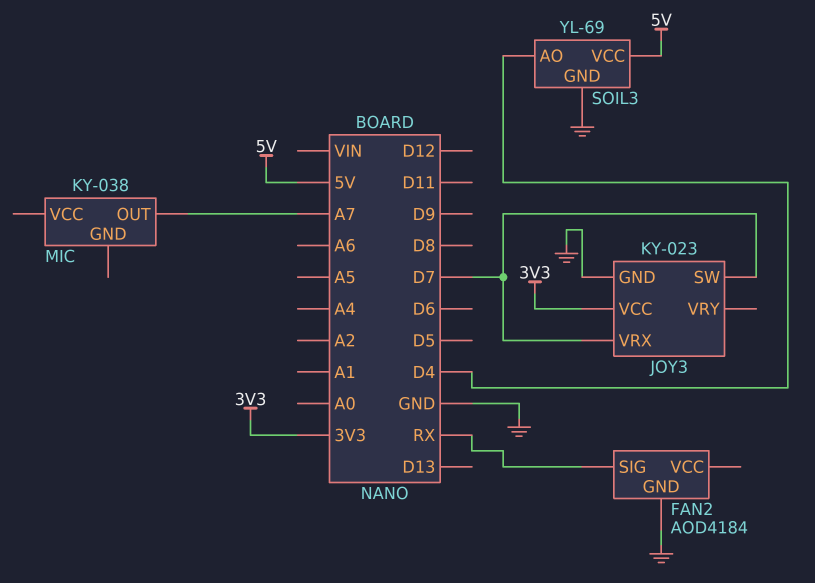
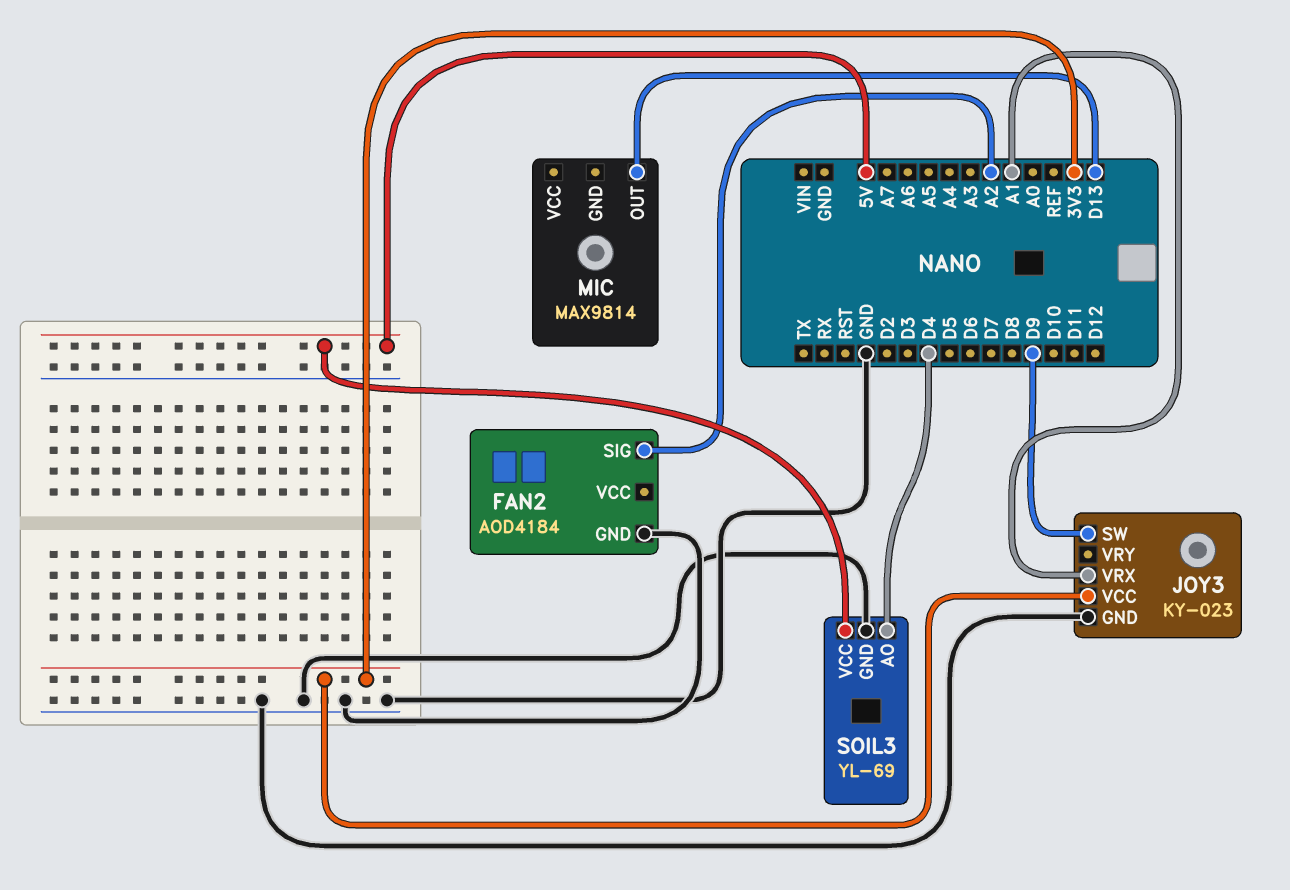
FAN2 pin SIG: RX -> A2
JOY3 pin SW: D7 -> D9
JOY3 pin VRX: D7 -> A1
MIC: KY-038 -> MAX9814
MIC pin OUT: A7 -> D13

